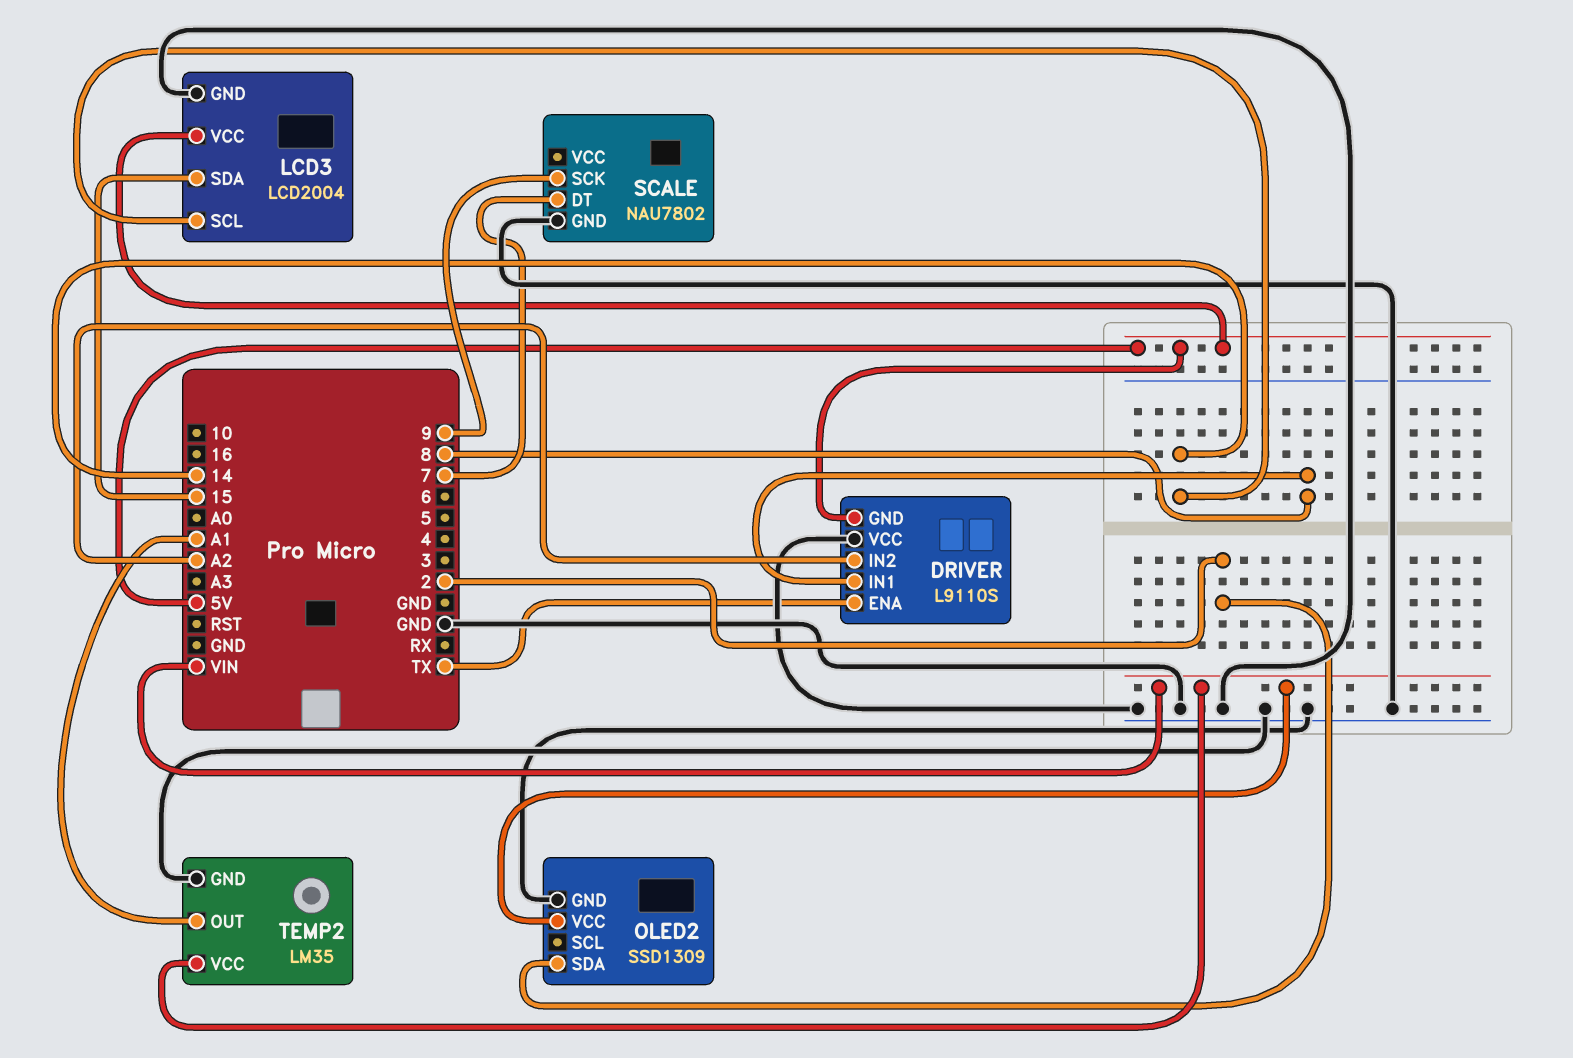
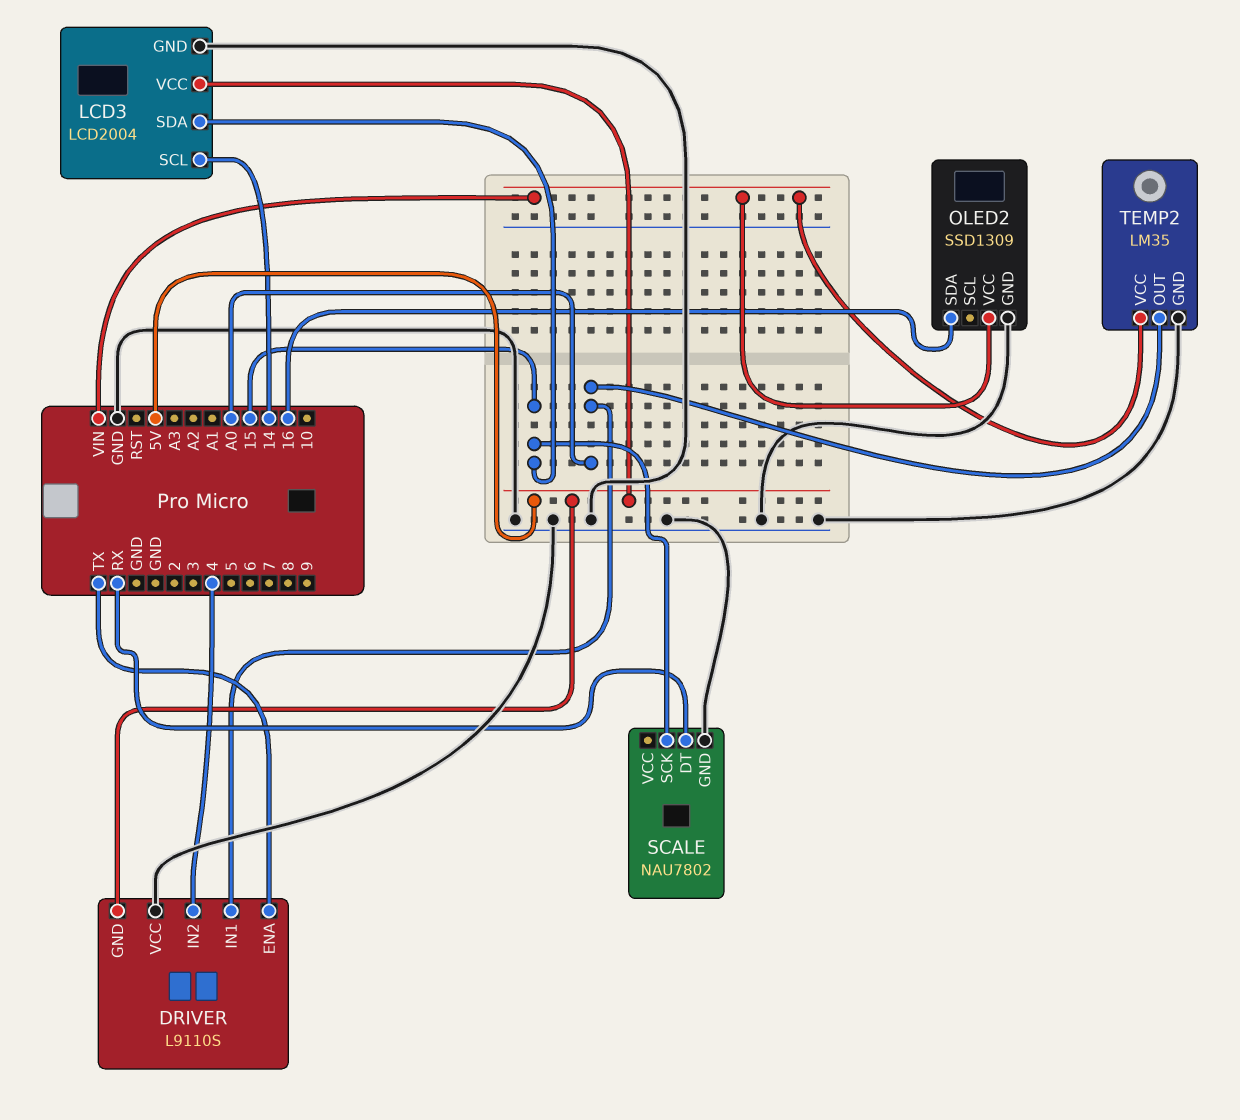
DRIVER pin IN1: 8 -> A0
DRIVER pin IN2: A2 -> 4
OLED2 pin SDA: 2 -> 16
SCALE pin DT: 7 -> RX
SCALE pin SCK: 9 -> 15
TEMP2 pin OUT: A1 -> A0

